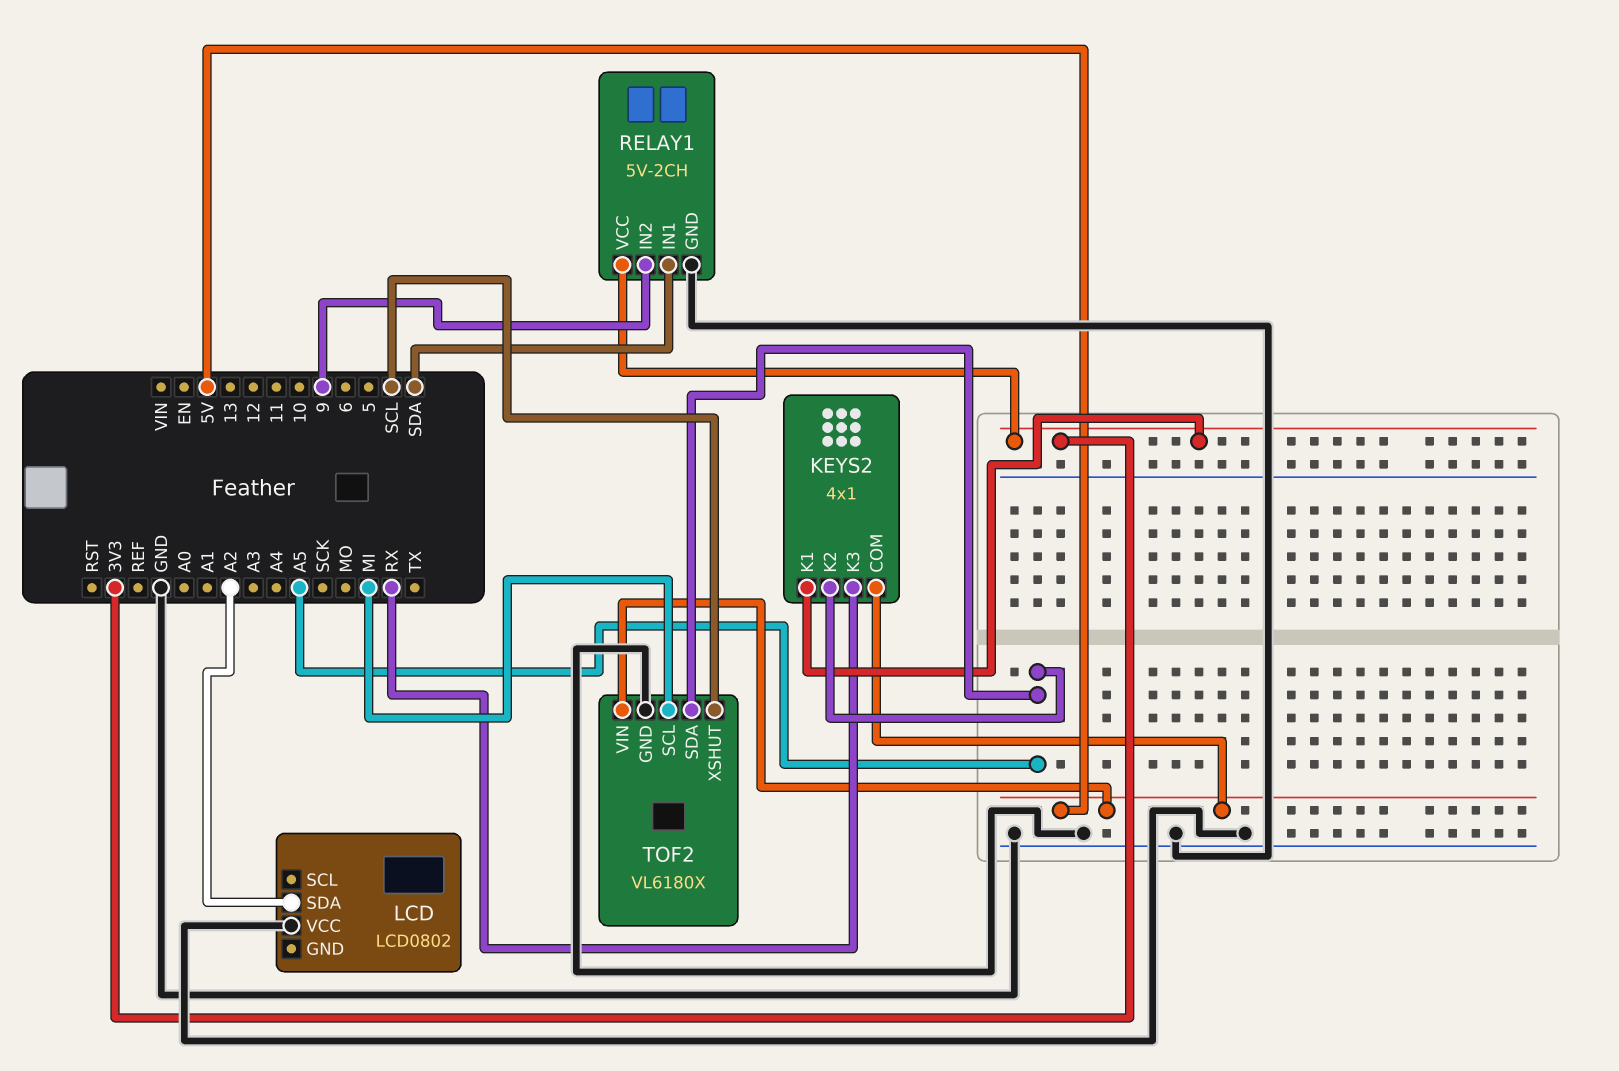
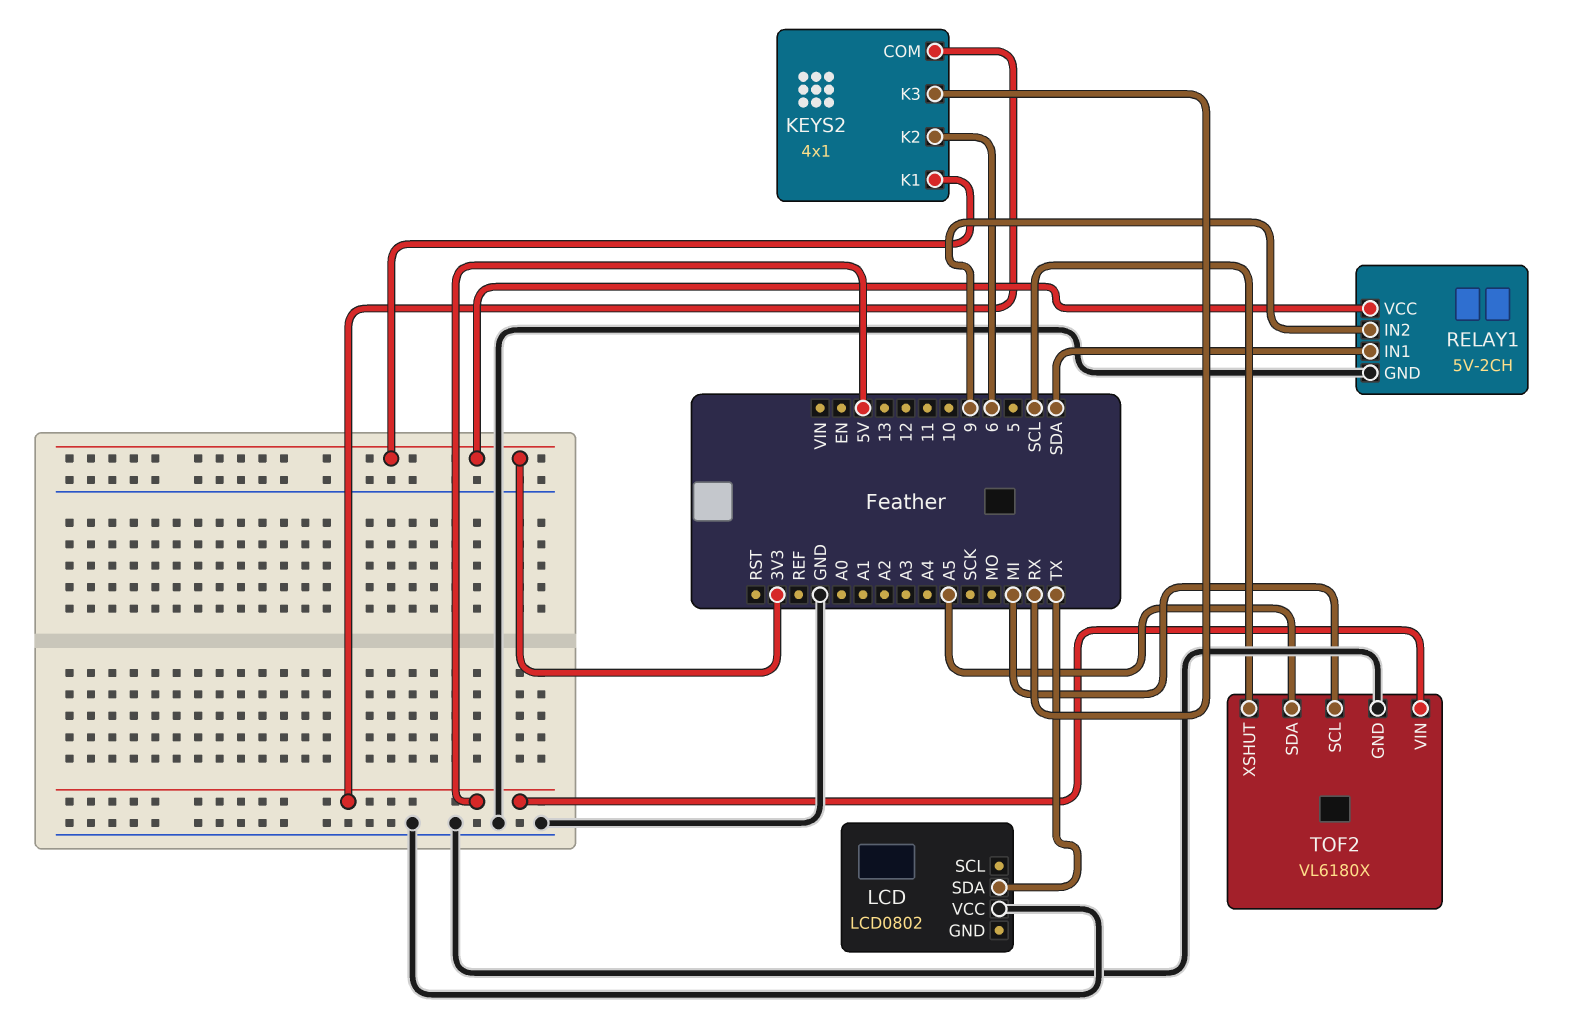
KEYS2 pin K2: A5 -> 6
LCD pin SDA: A2 -> TX

